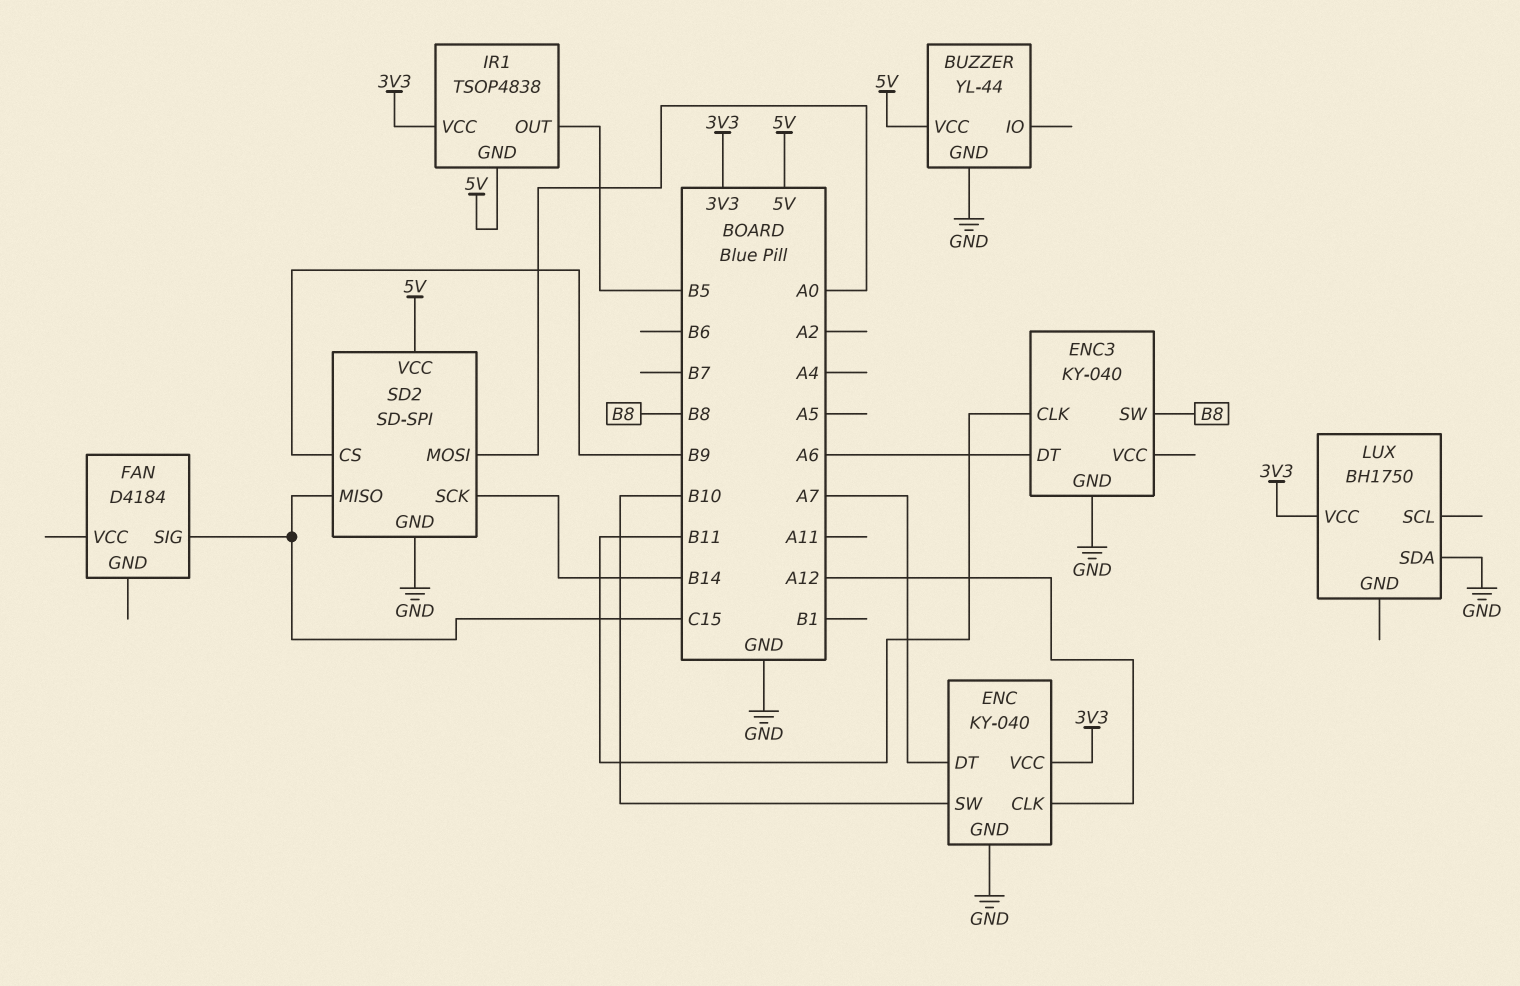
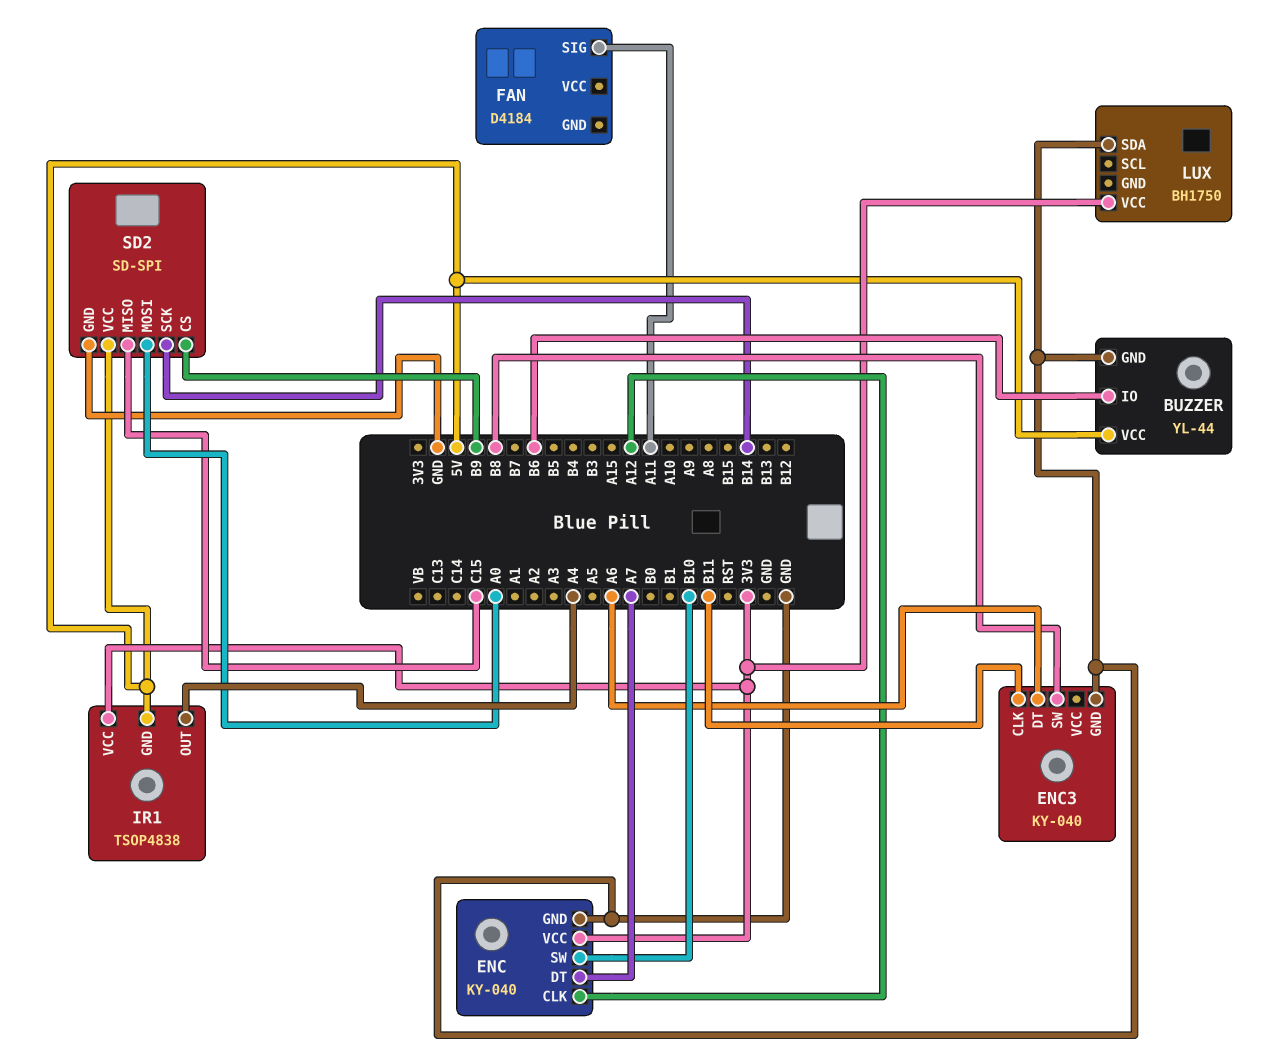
BUZZER pin IO: none -> B6
FAN pin SIG: C15 -> A11
IR1 pin OUT: B5 -> A4

